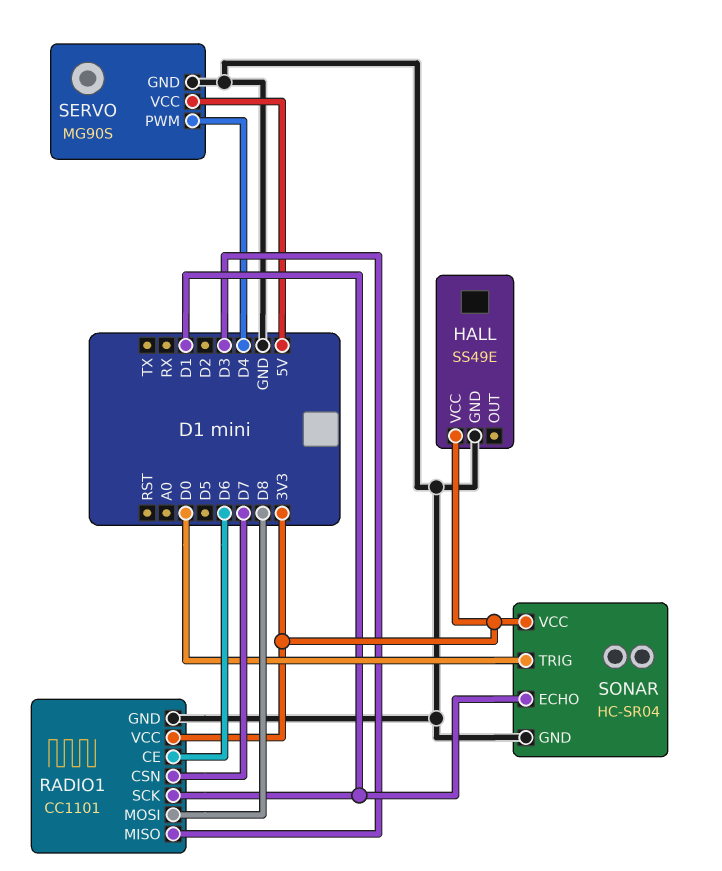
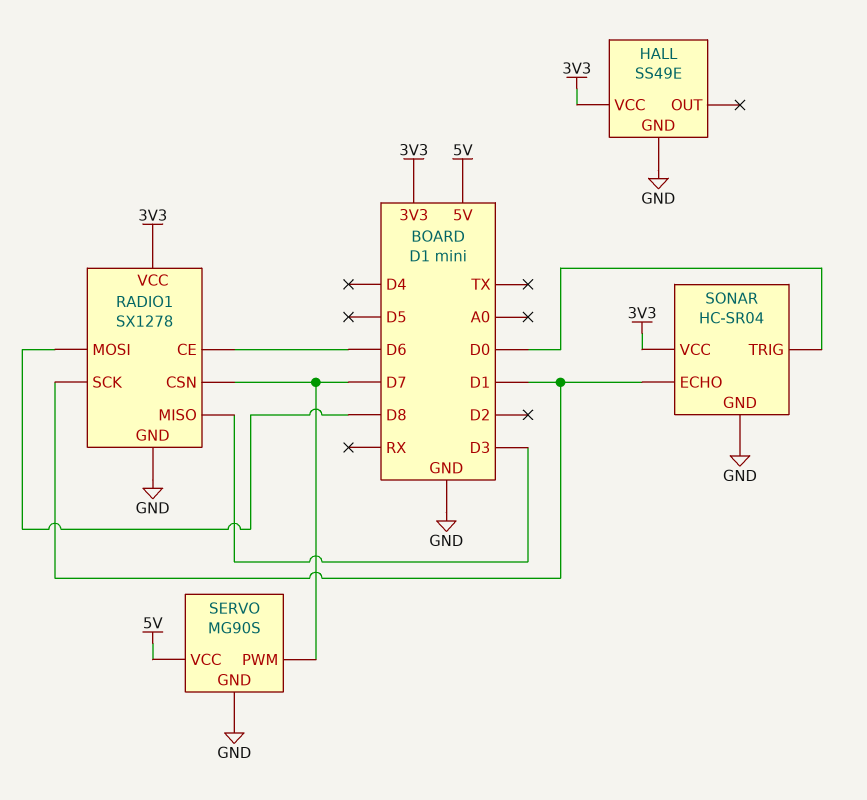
RADIO1: CC1101 -> SX1278
SERVO pin PWM: D4 -> D7

